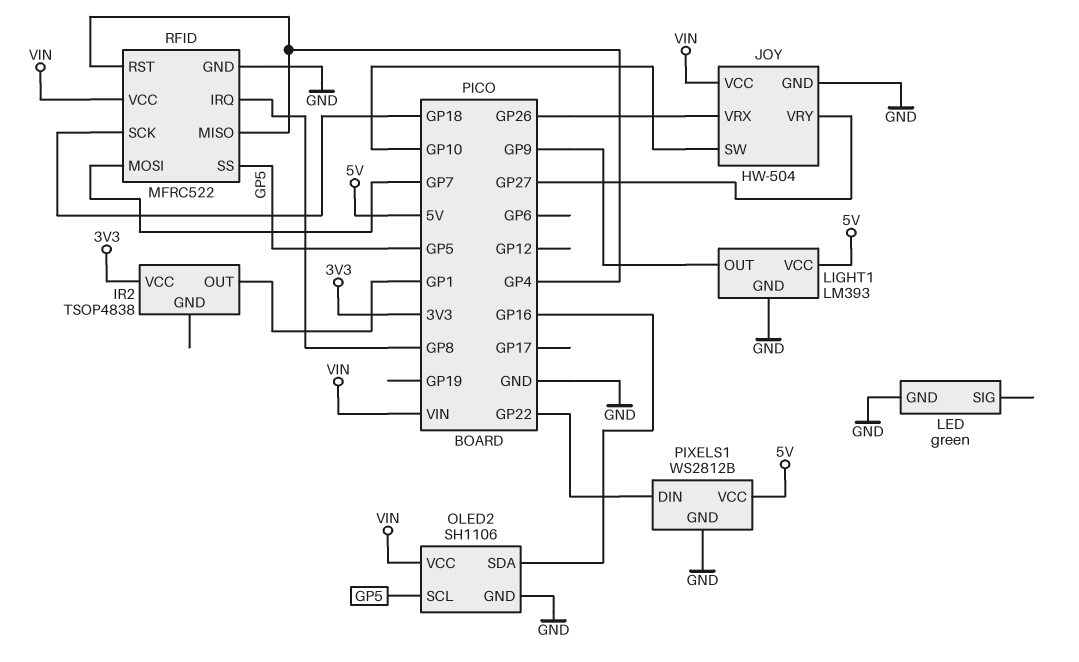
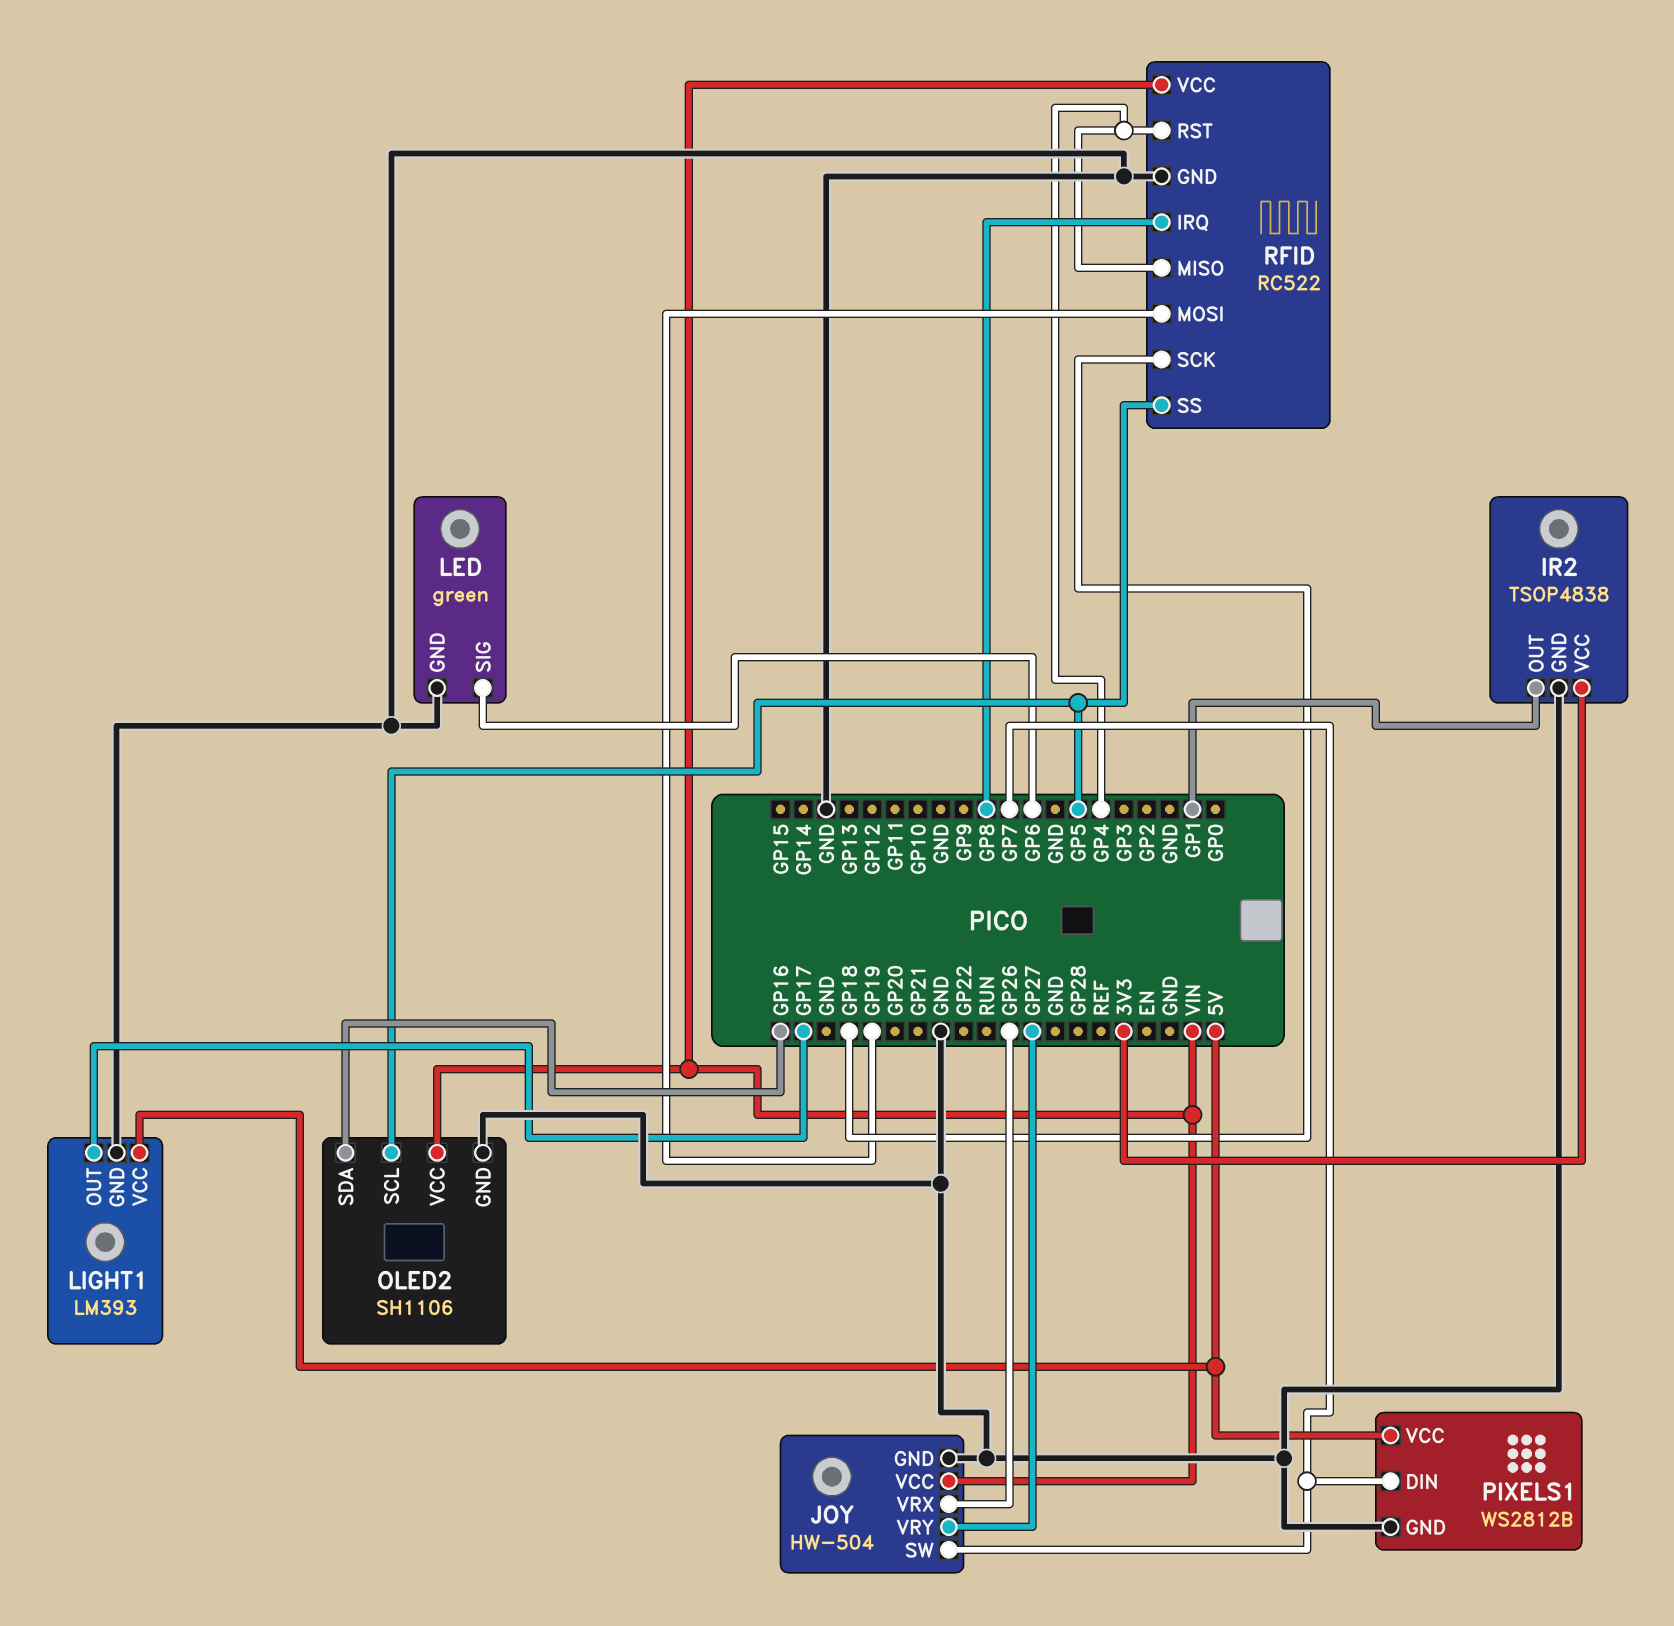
IR2 pin GND: none -> GND
JOY pin SW: GP10 -> GP7
LED pin SIG: none -> GP6
LIGHT1 pin OUT: GP9 -> GP17
PIXELS1 pin DIN: GP22 -> GP7
RFID: MFRC522 -> RC522
RFID pin MOSI: GP7 -> GP19

